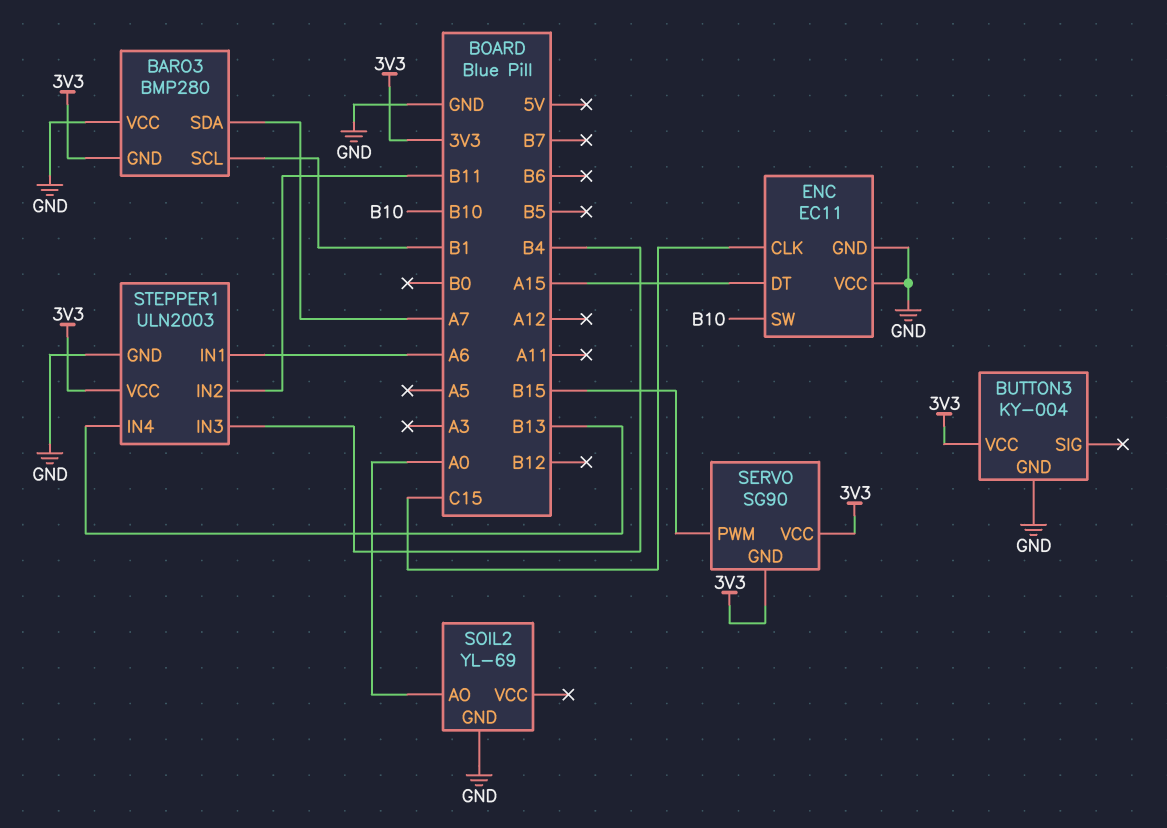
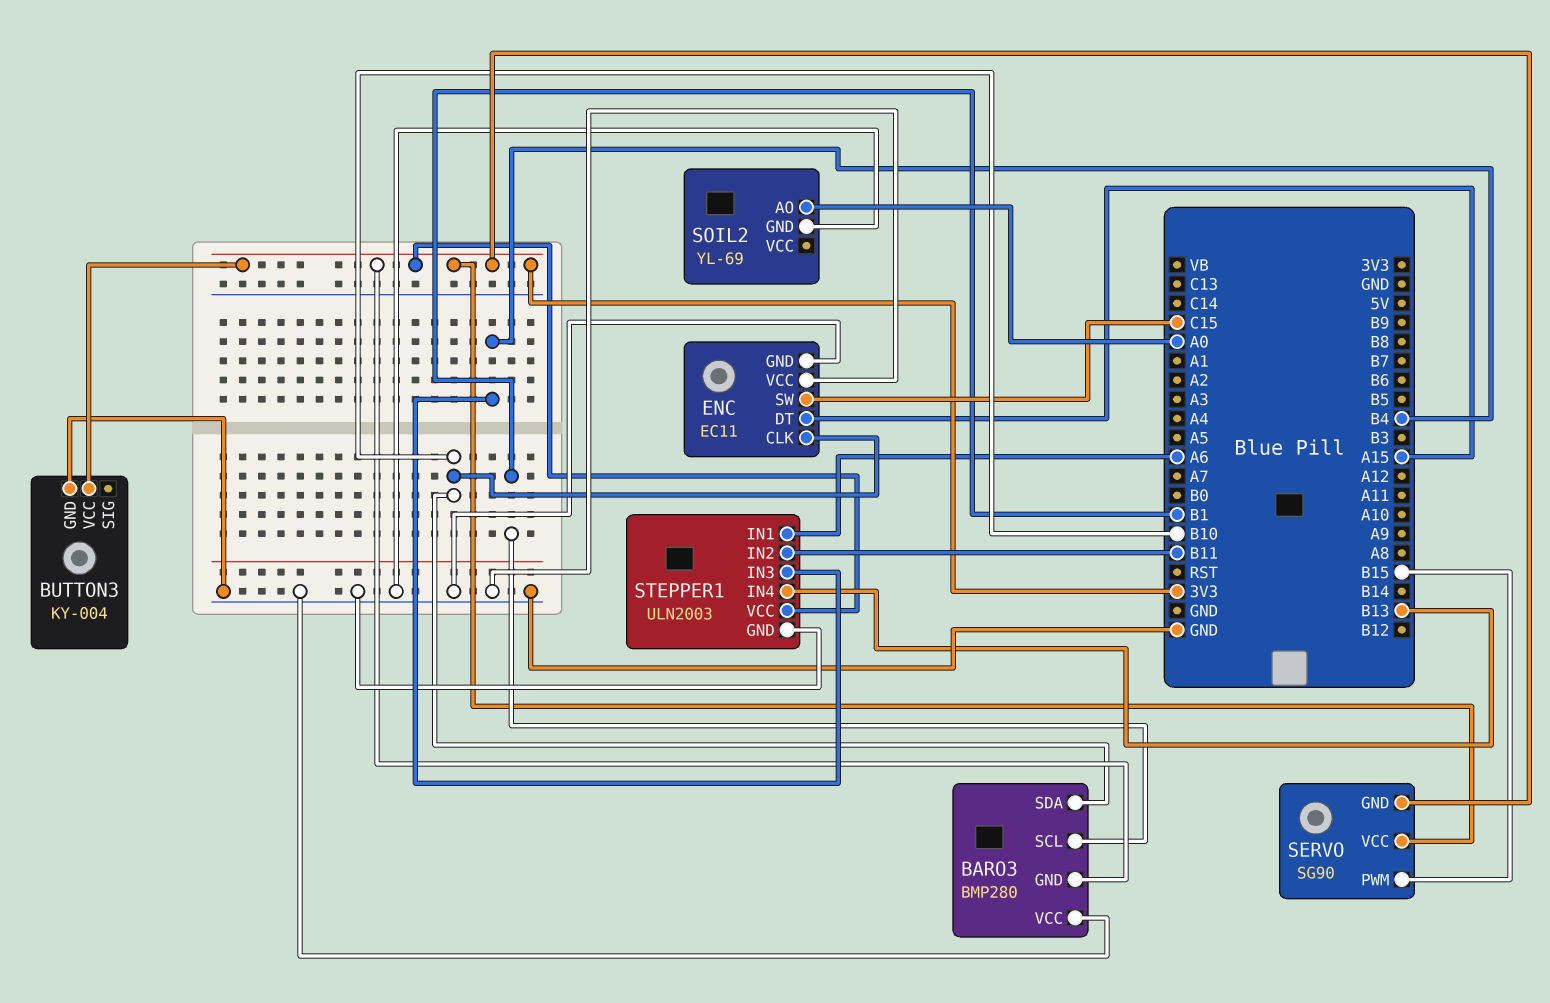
BARO3 pin SDA: A7 -> B10
ENC pin CLK: C15 -> B10
ENC pin SW: B10 -> C15

